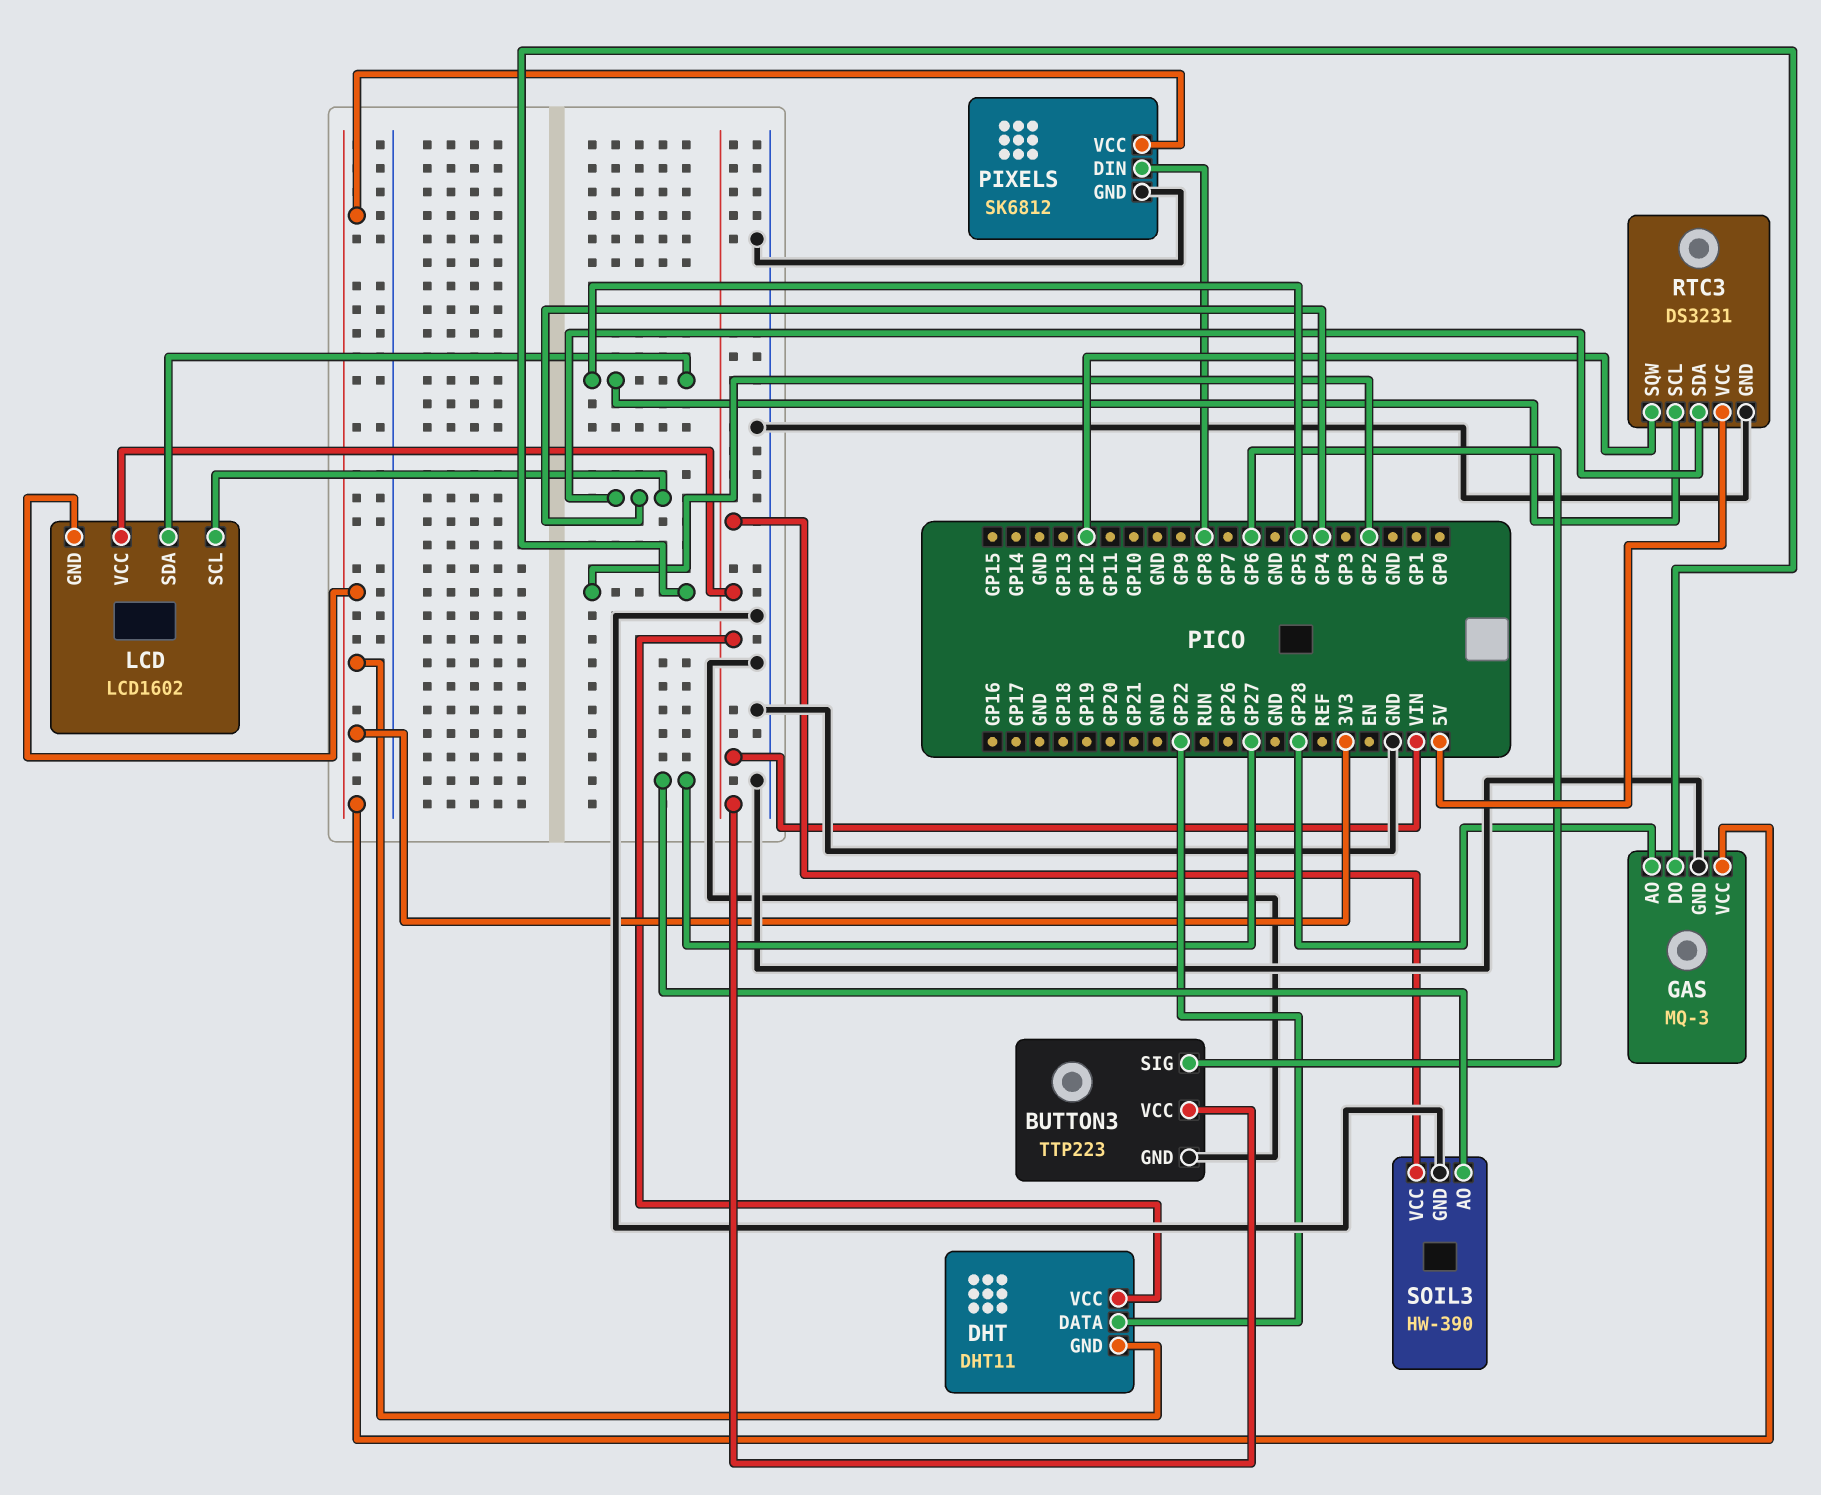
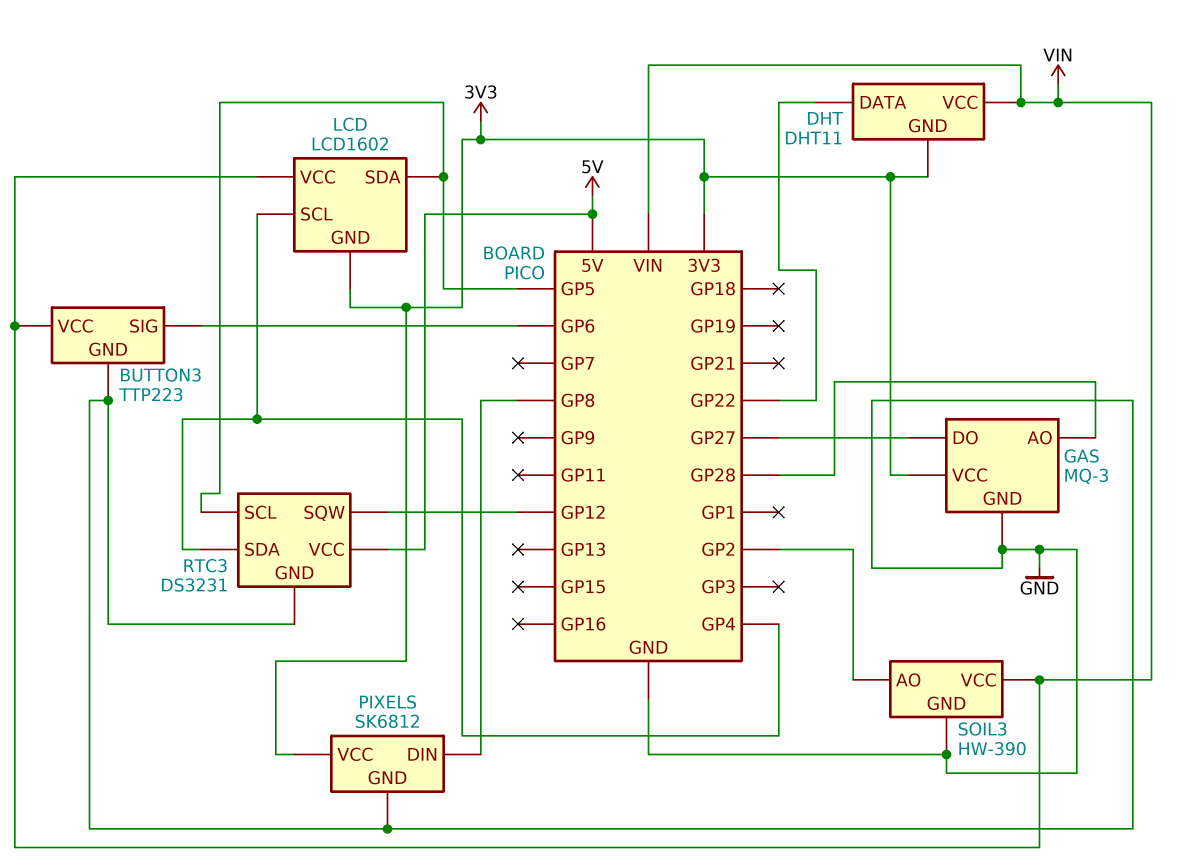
GAS pin DO: GP2 -> GP27
SOIL3 pin AO: GP27 -> GP2

